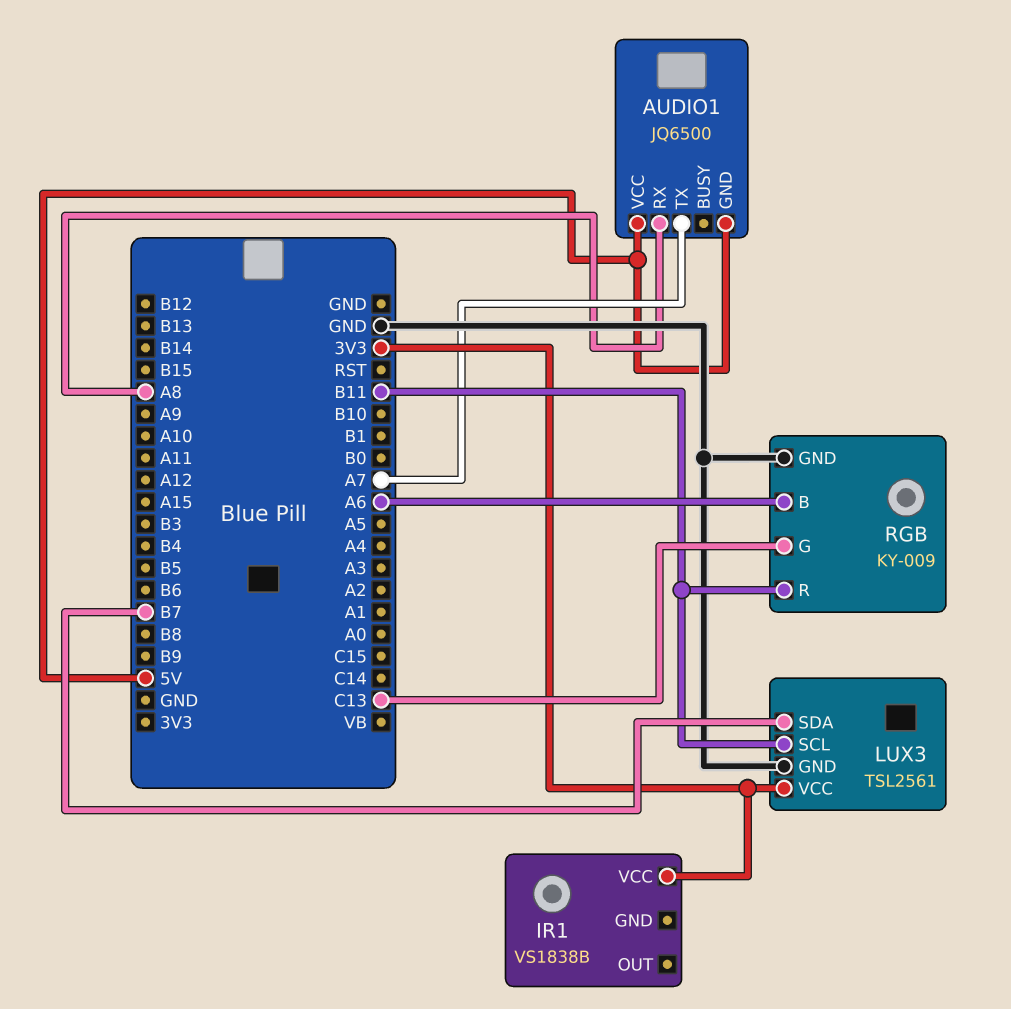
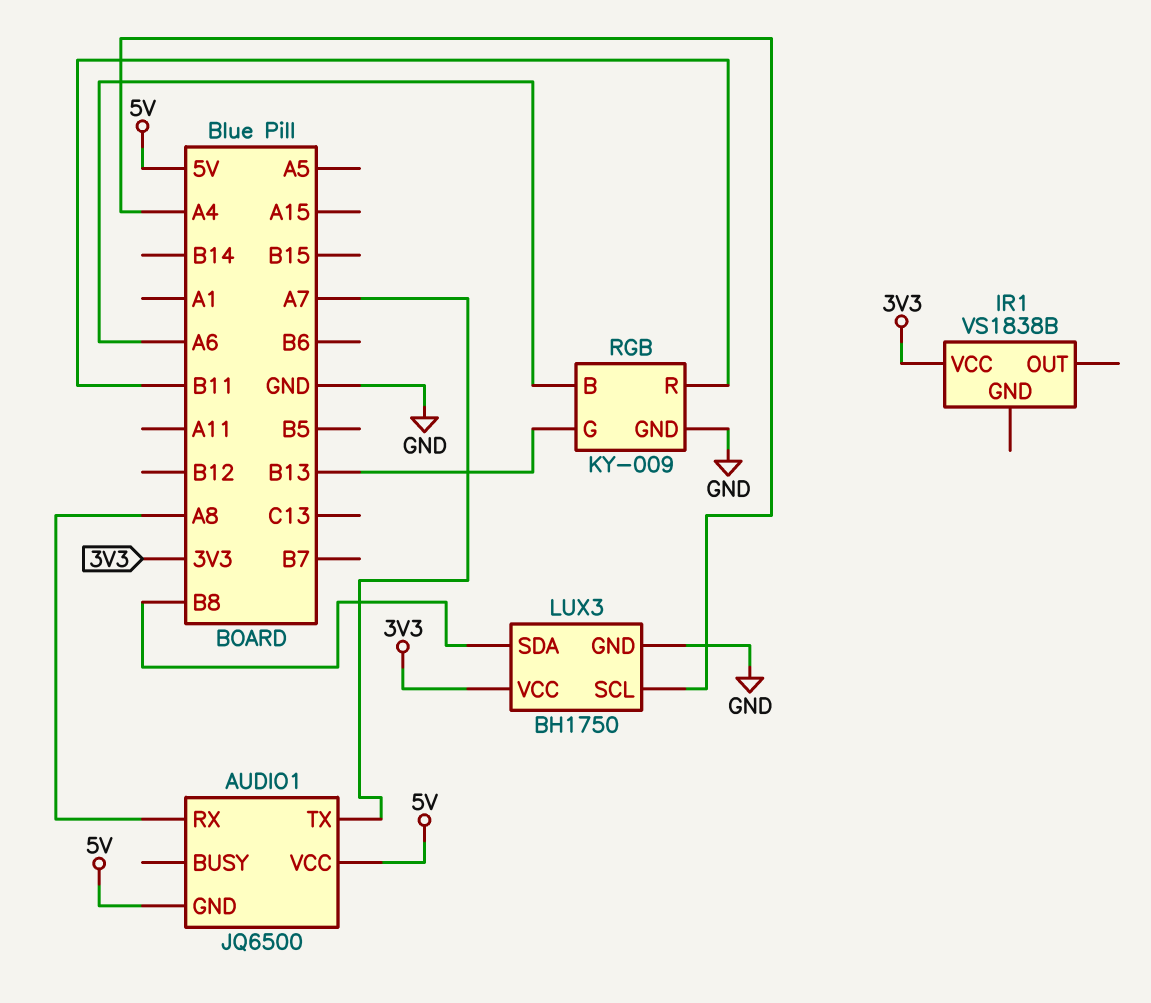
LUX3: TSL2561 -> BH1750
LUX3 pin SCL: B11 -> A4
LUX3 pin SDA: B7 -> B8
RGB pin G: C13 -> B13

